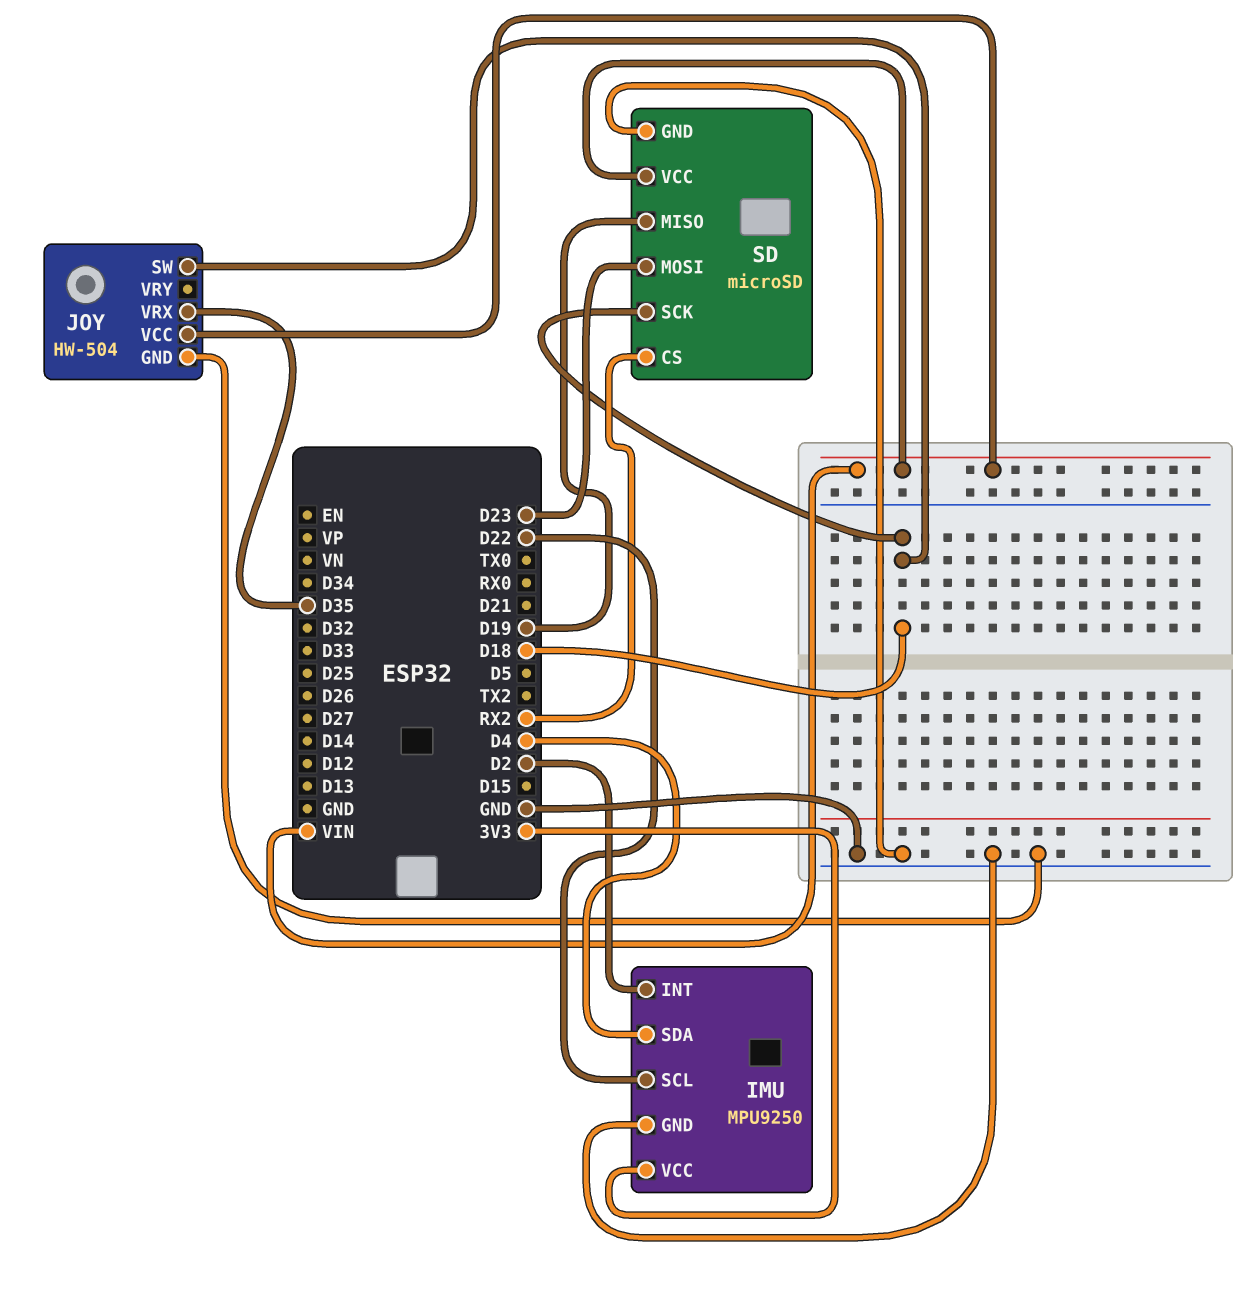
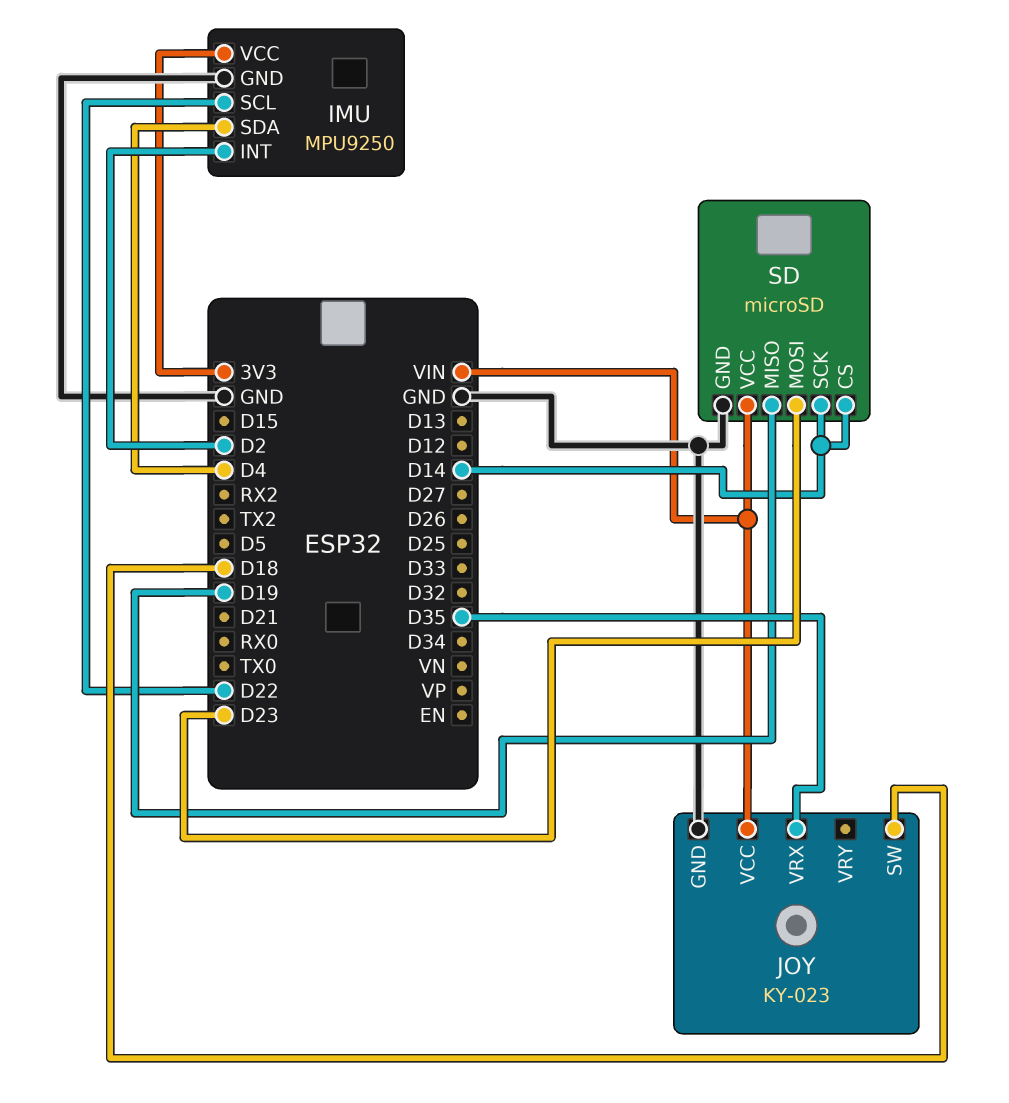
JOY: HW-504 -> KY-023
SD pin CS: RX2 -> D14
SD pin SCK: D18 -> D14

